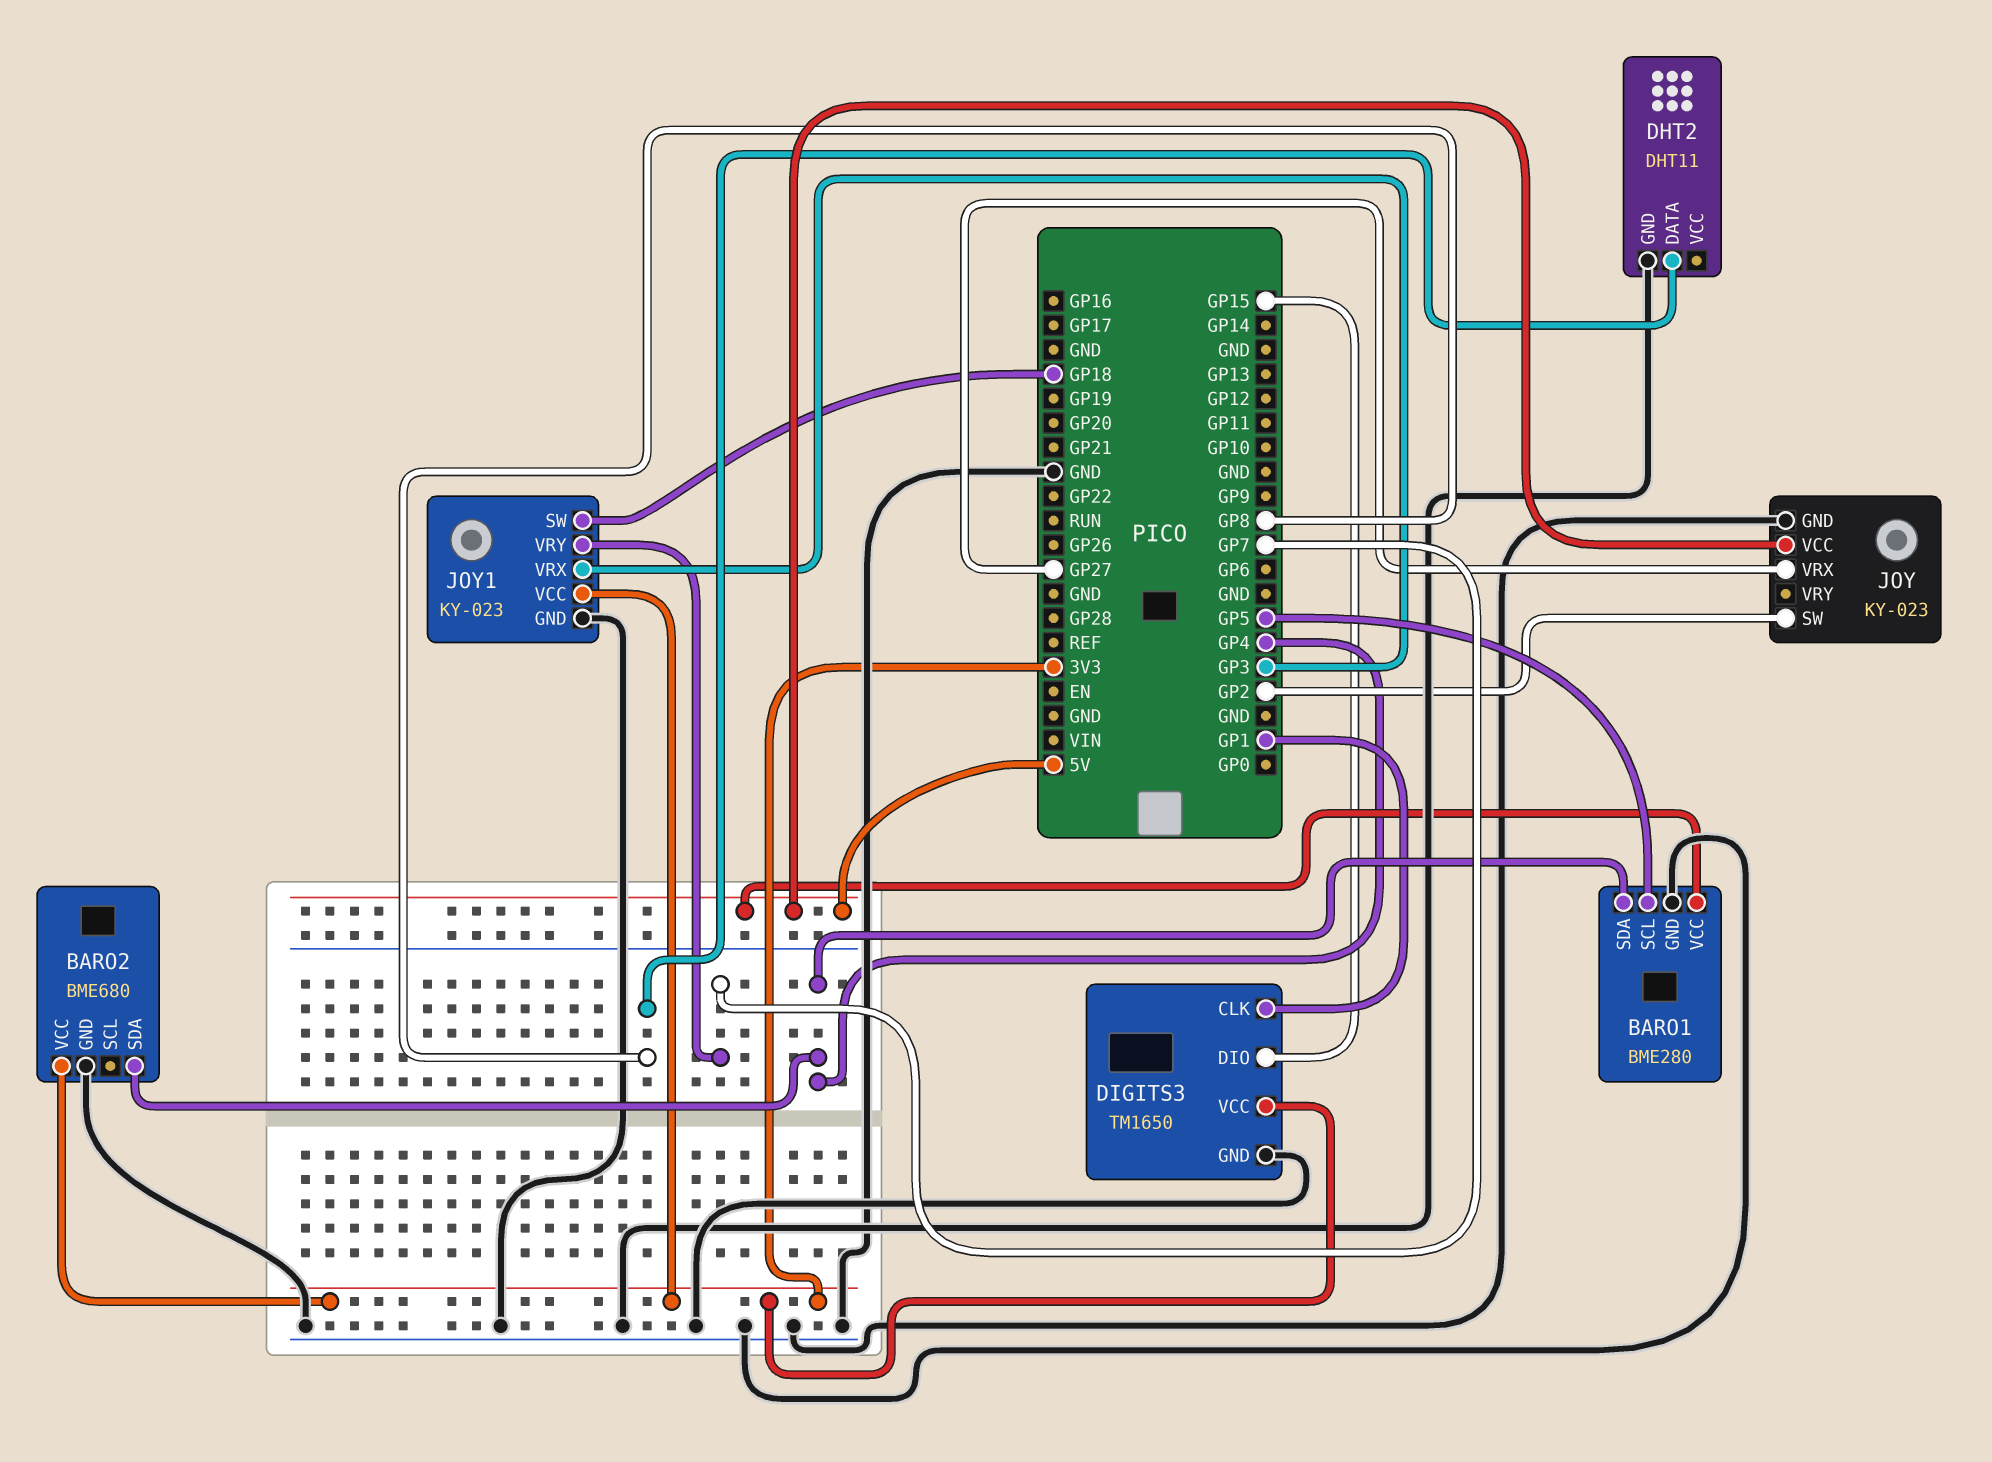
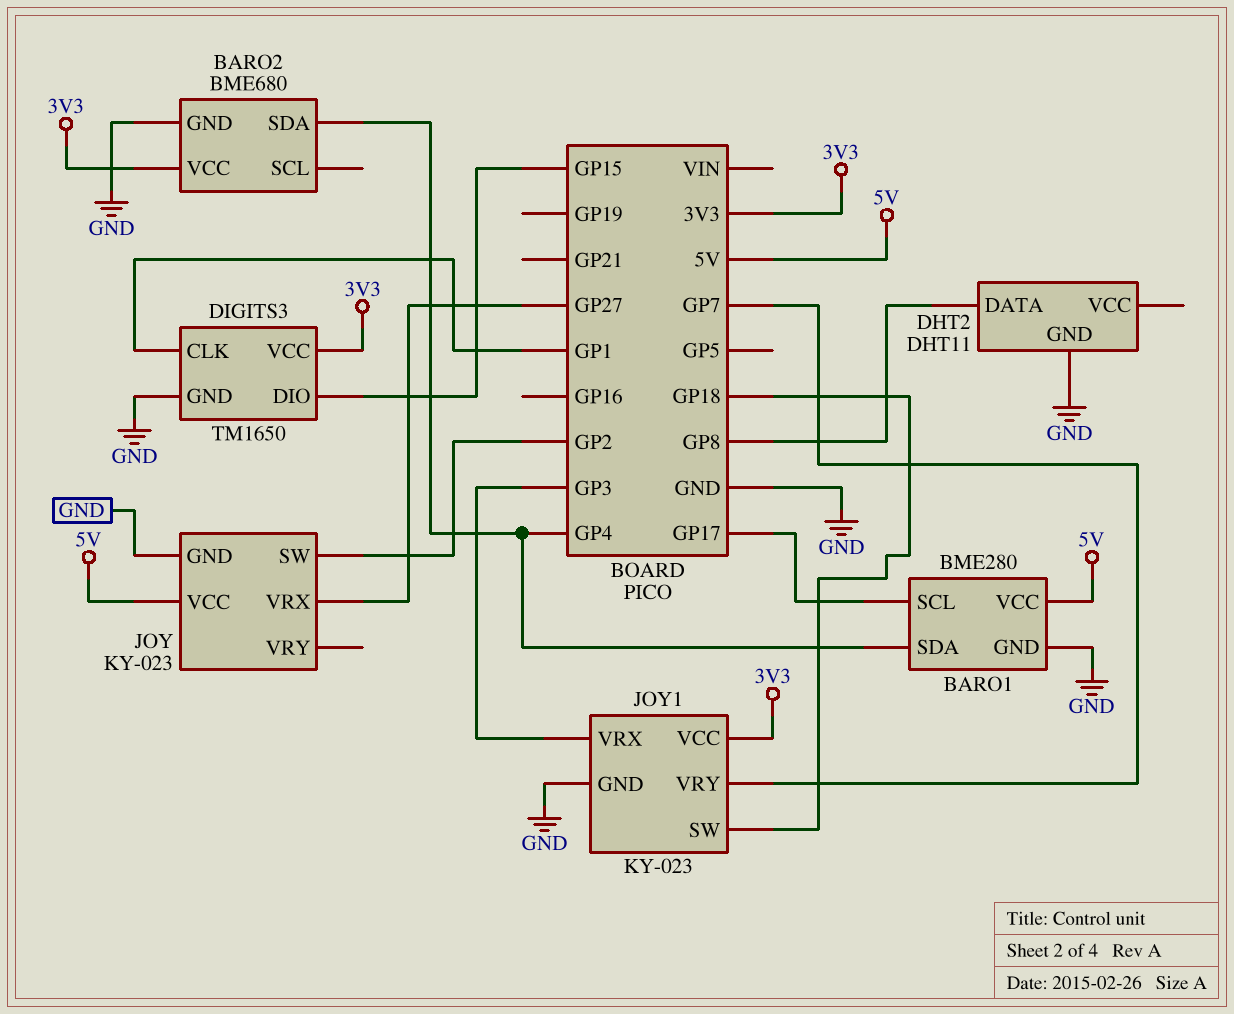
BARO1 pin SCL: GP5 -> GP17

